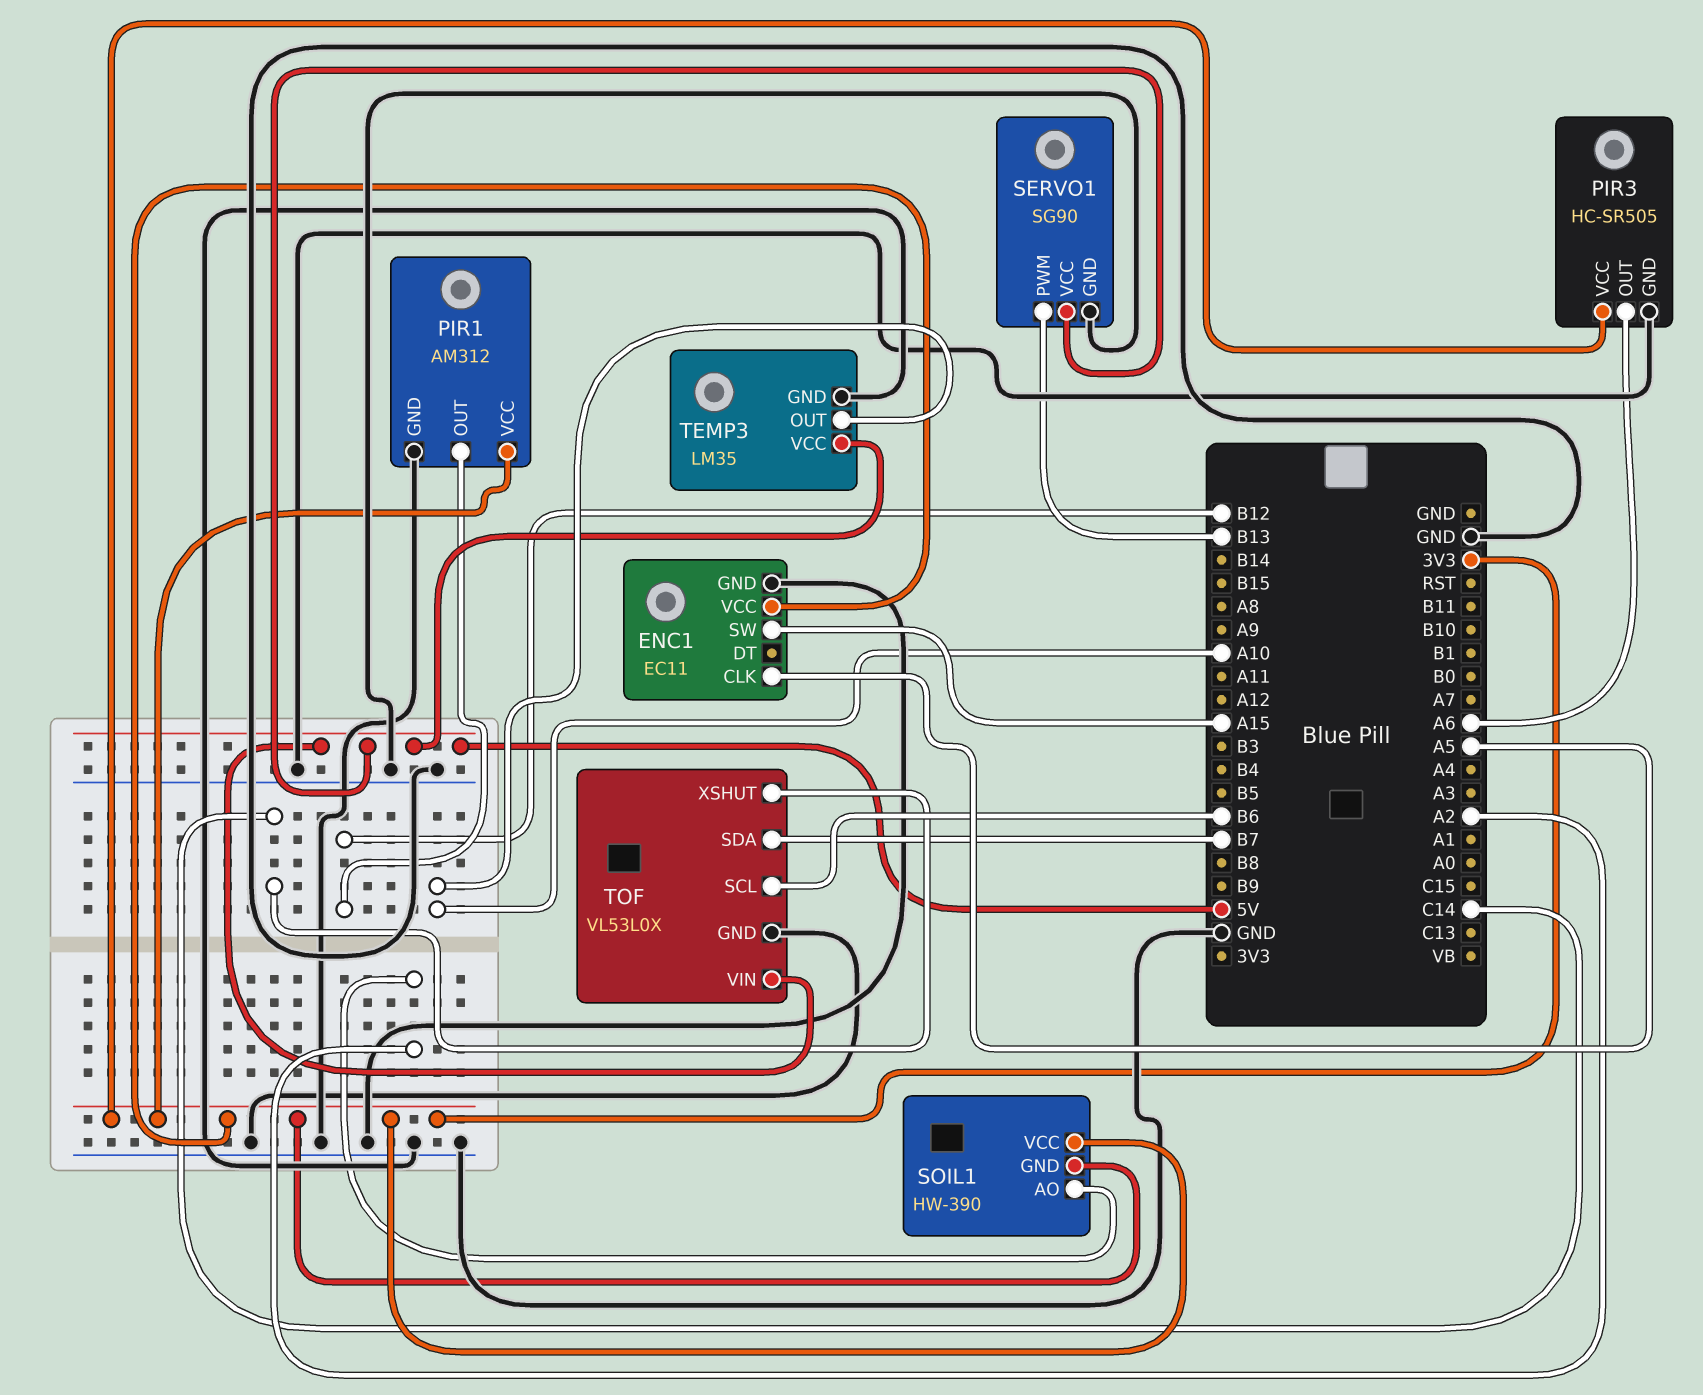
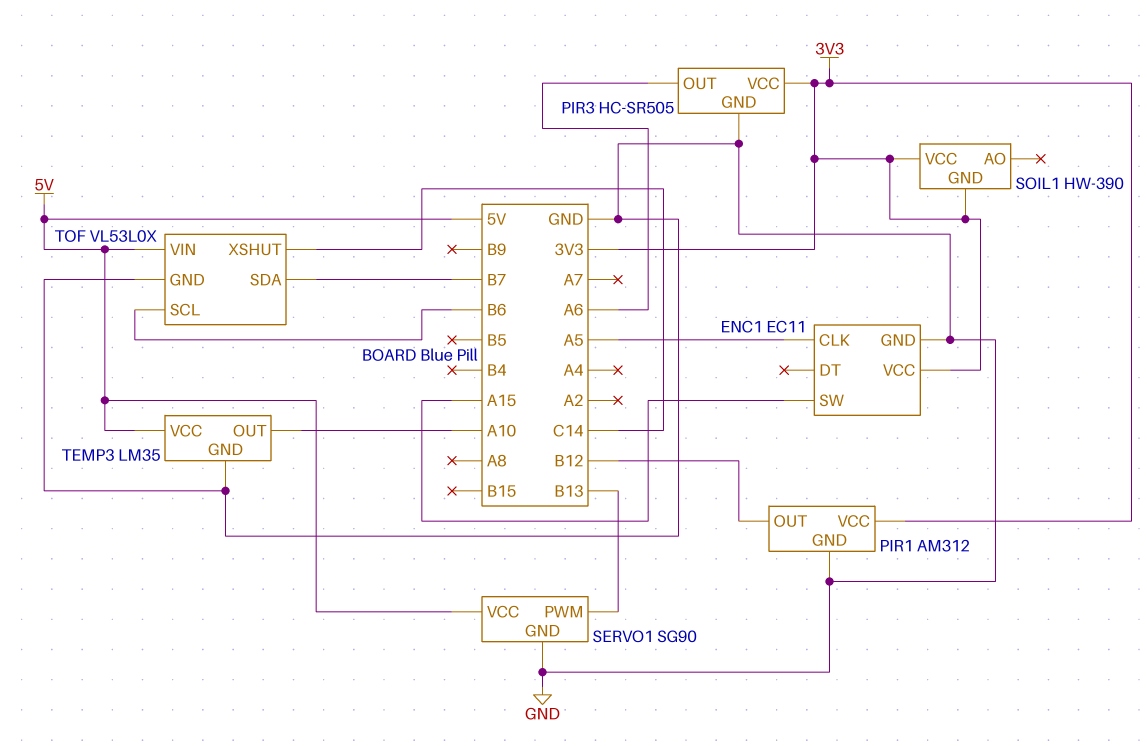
SOIL1 pin AO: A2 -> none

